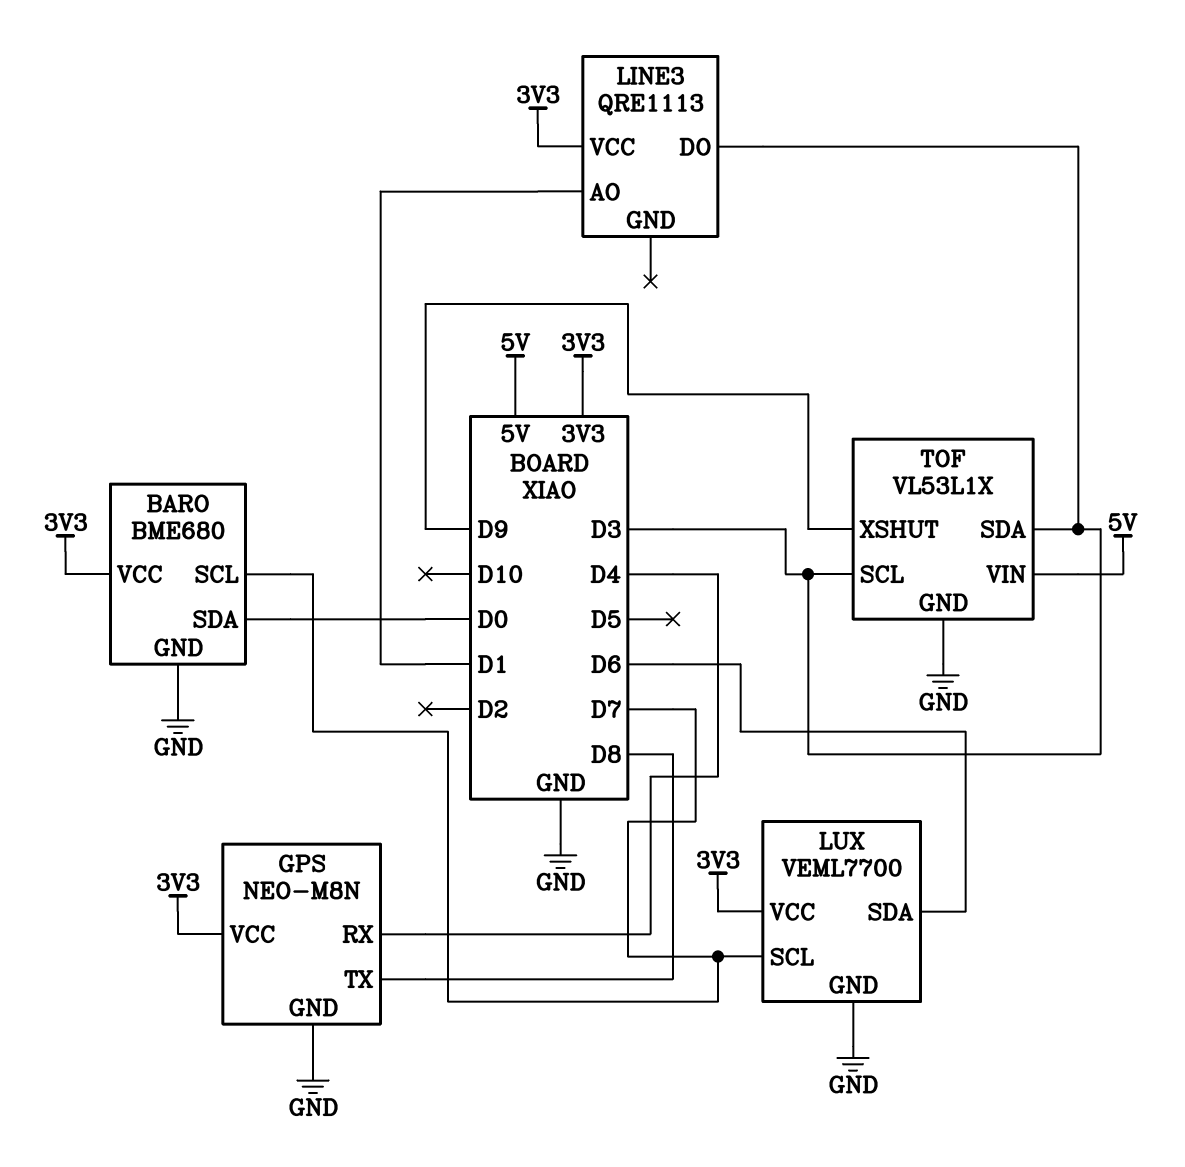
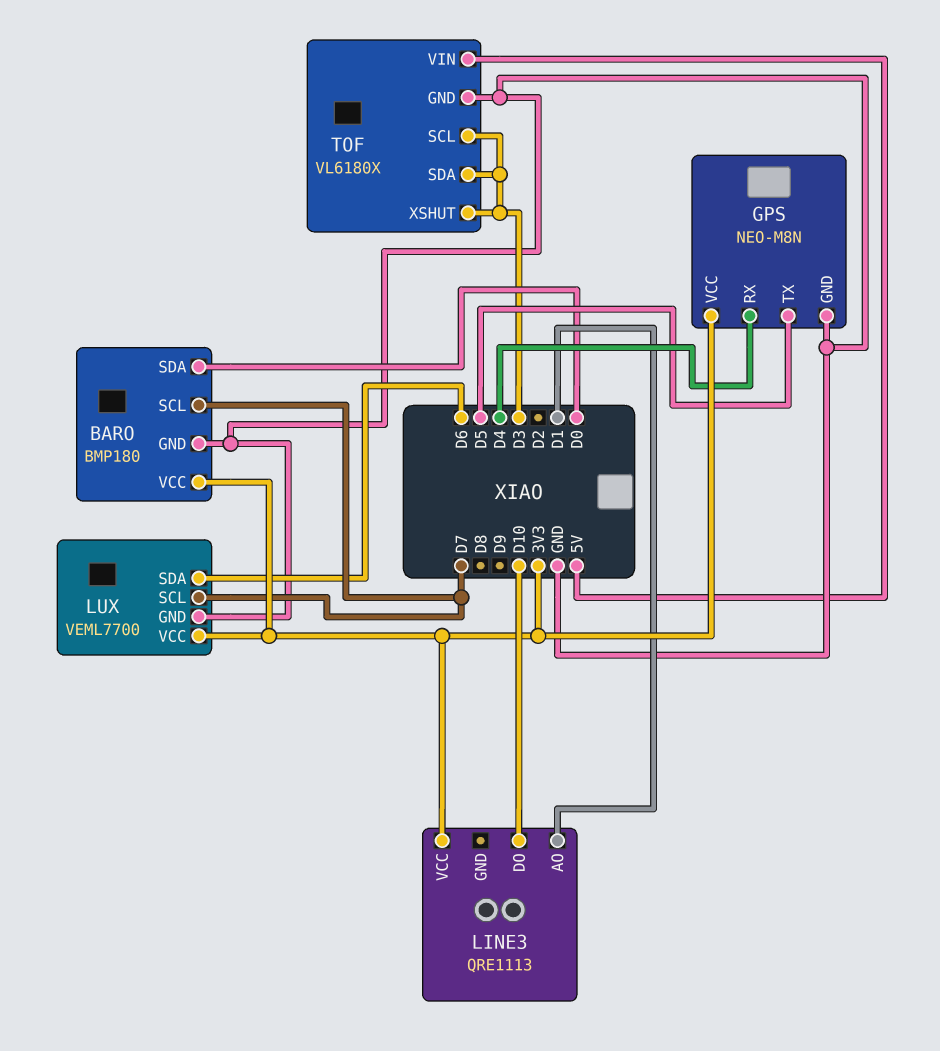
BARO: BME680 -> BMP180
GPS pin TX: D8 -> D5
LINE3 pin DO: D3 -> D10
TOF: VL53L1X -> VL6180X
TOF pin XSHUT: D9 -> D3

